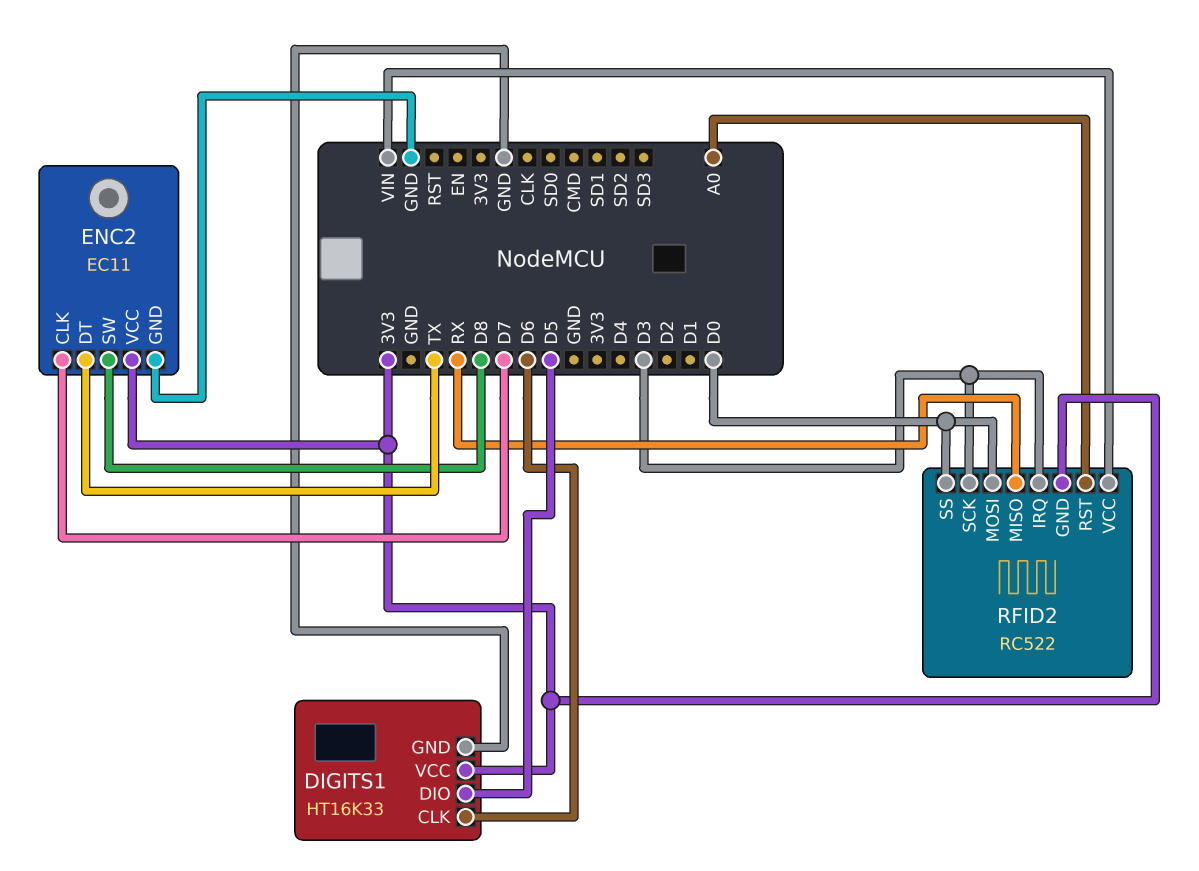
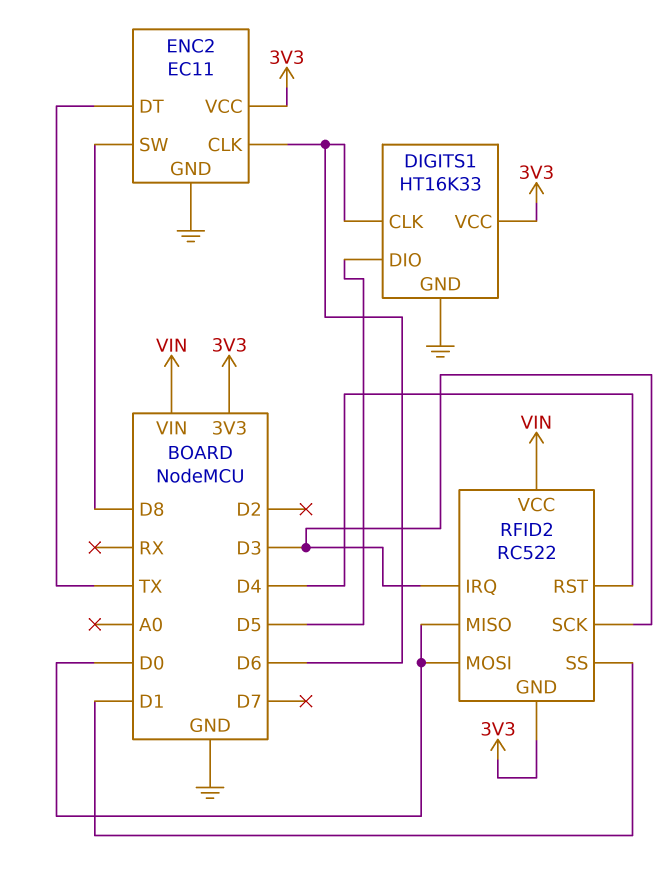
ENC2 pin CLK: D7 -> D6
RFID2 pin MISO: RX -> D0
RFID2 pin RST: A0 -> D4
RFID2 pin SS: D0 -> D1

